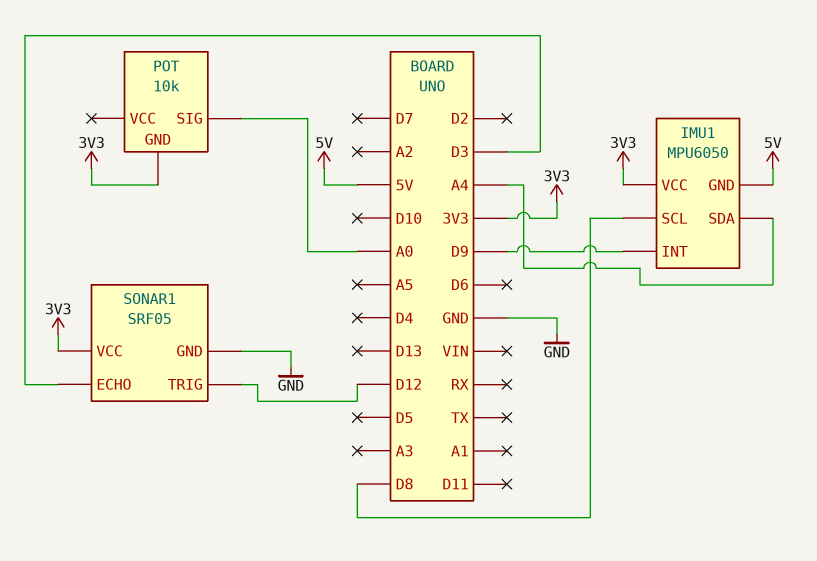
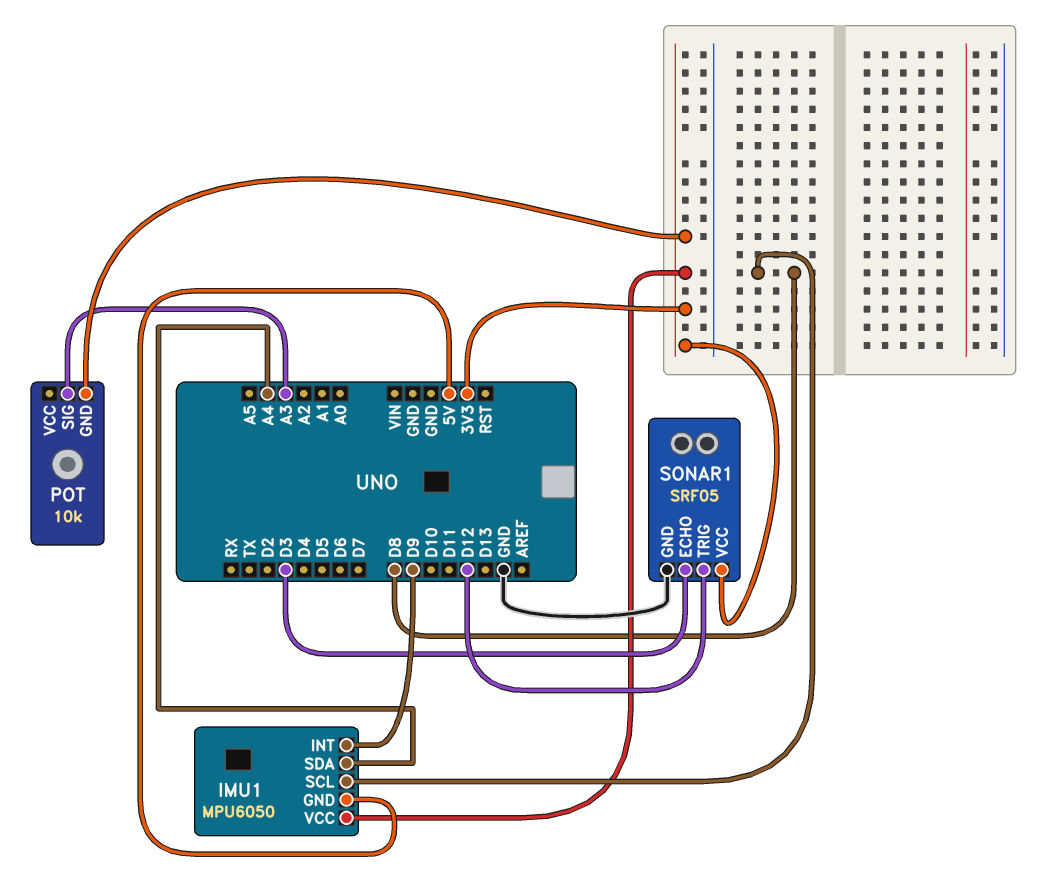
POT pin SIG: A0 -> A3

